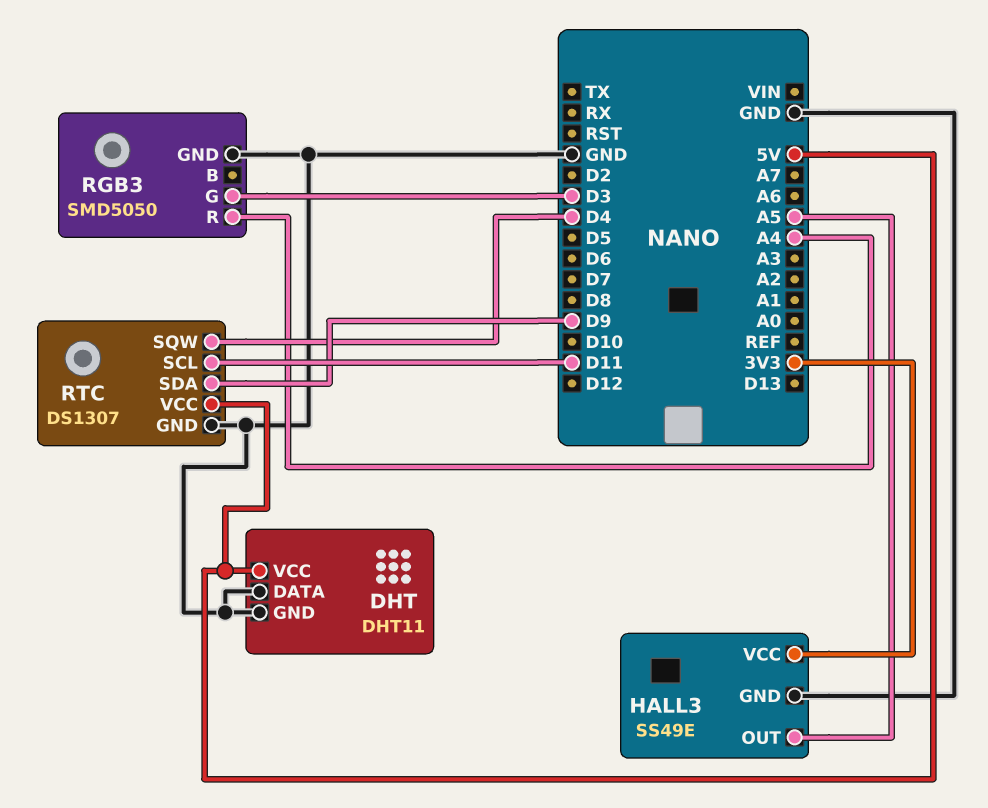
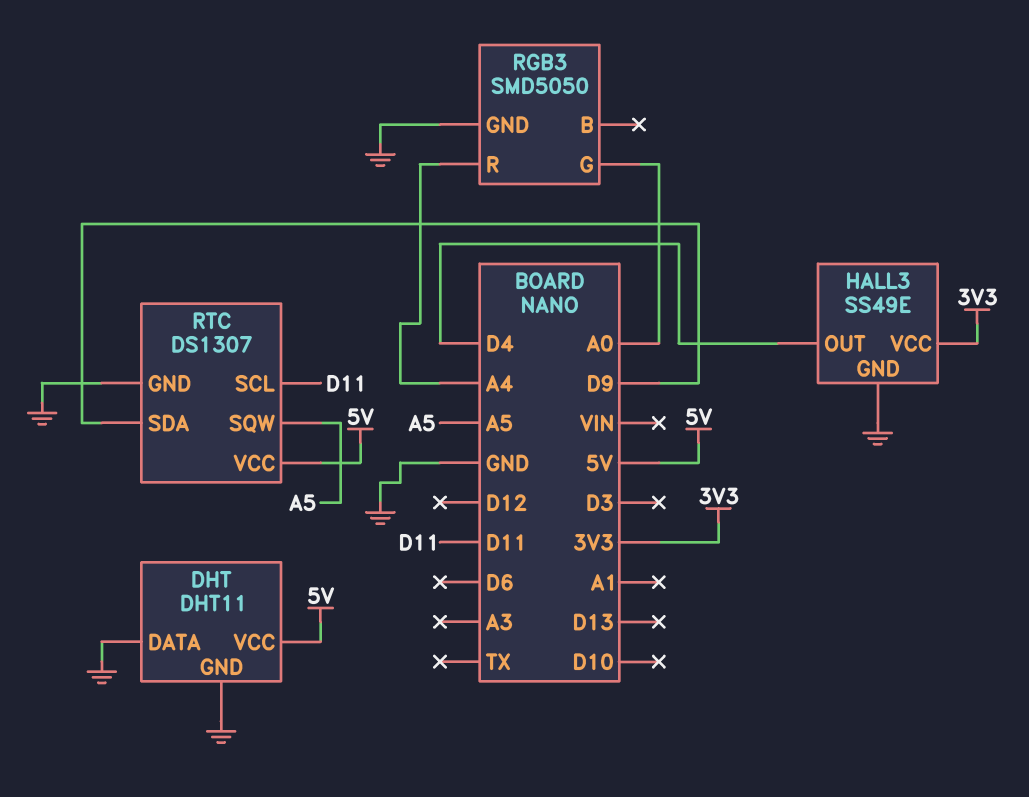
HALL3 pin OUT: A5 -> D4
RGB3 pin G: D3 -> A0
RTC pin SQW: D4 -> A5

